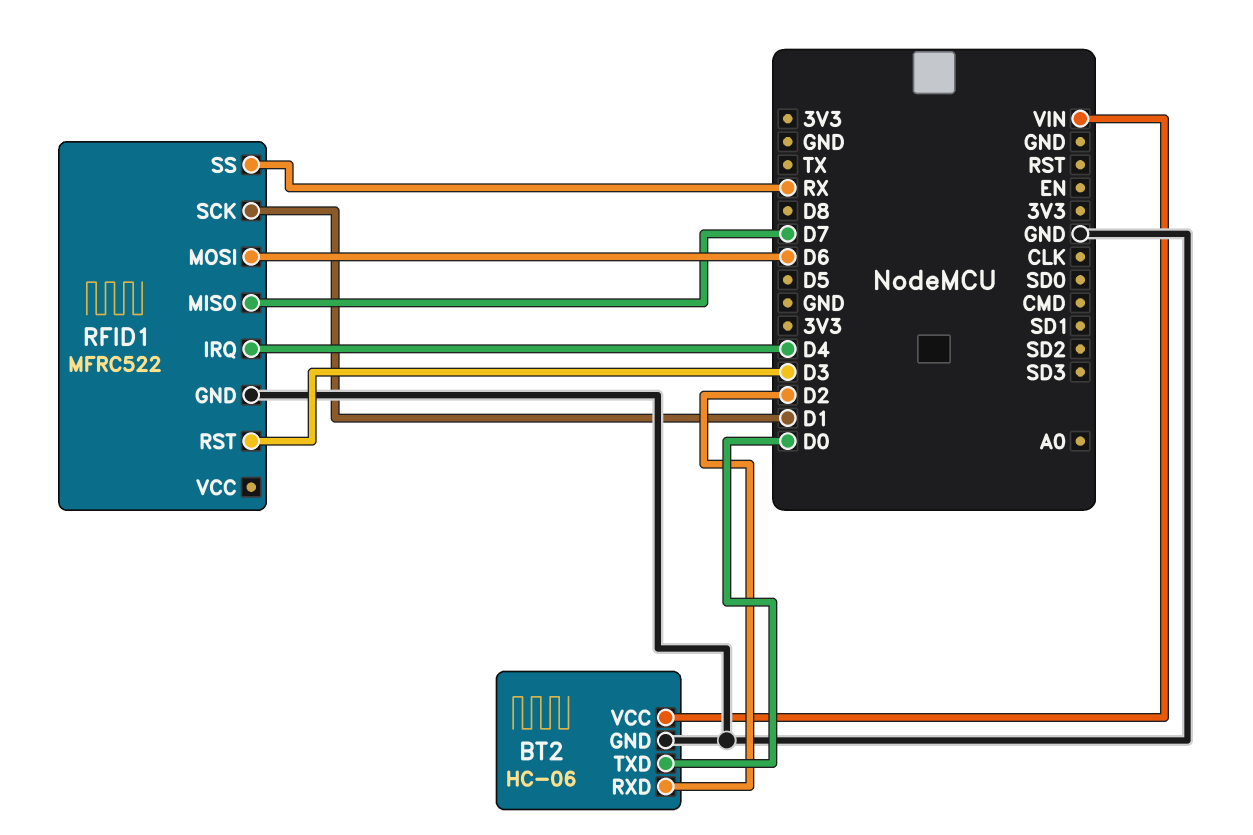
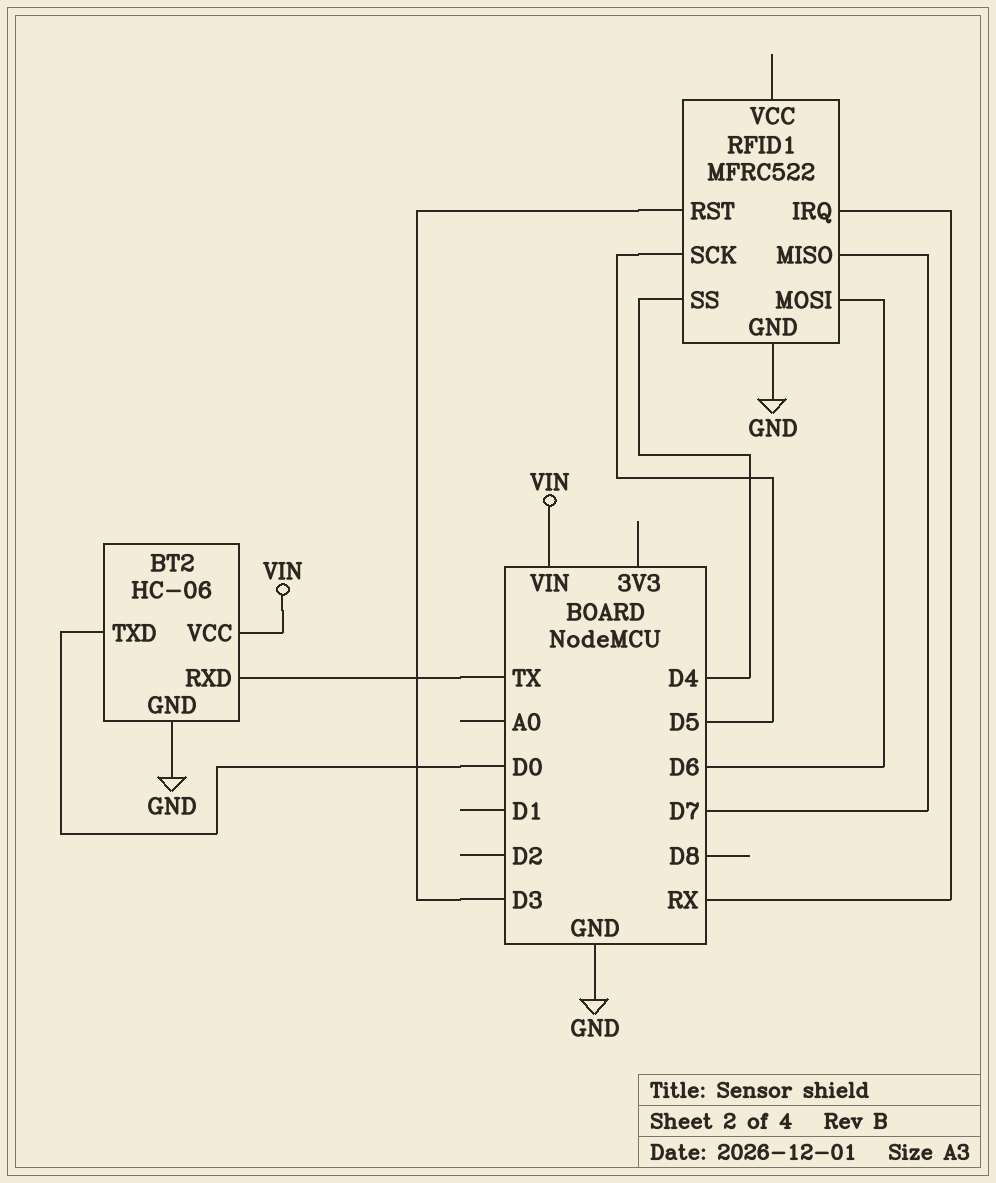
BT2 pin RXD: D2 -> TX
RFID1 pin IRQ: D4 -> RX
RFID1 pin SCK: D1 -> D5
RFID1 pin SS: RX -> D4

